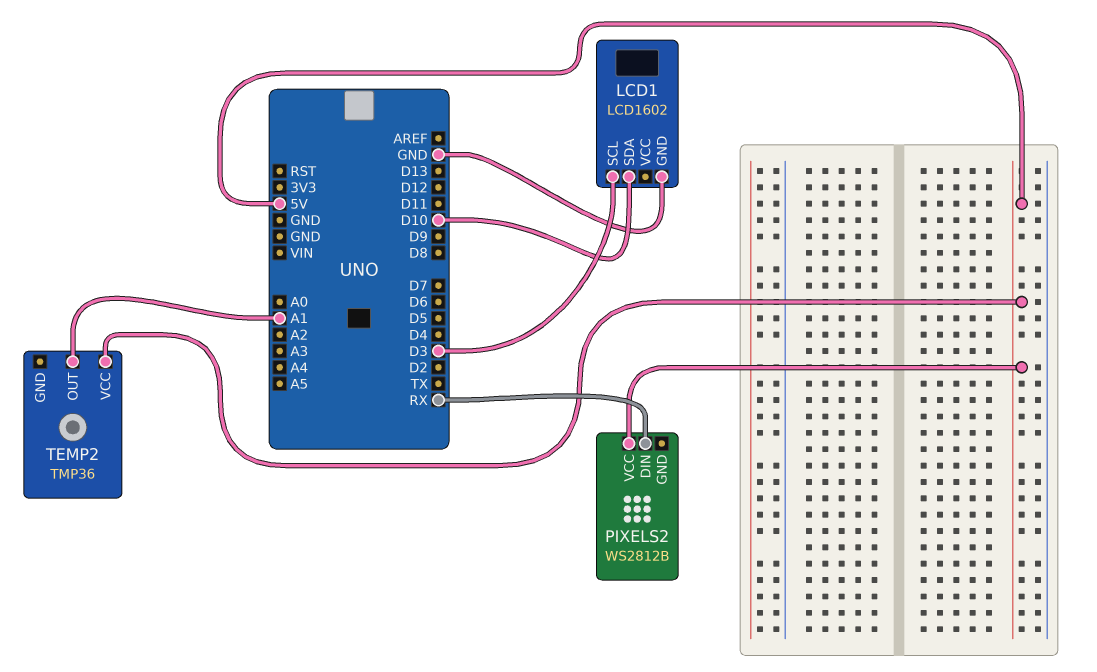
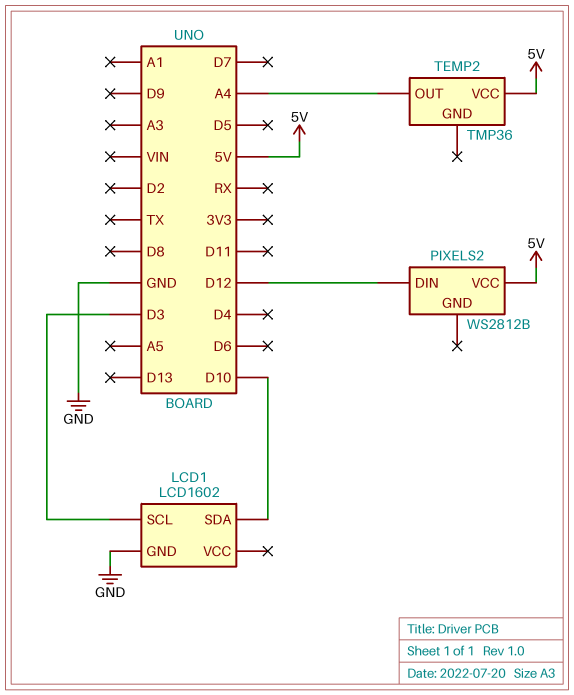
PIXELS2 pin DIN: RX -> D12
TEMP2 pin OUT: A1 -> A4

